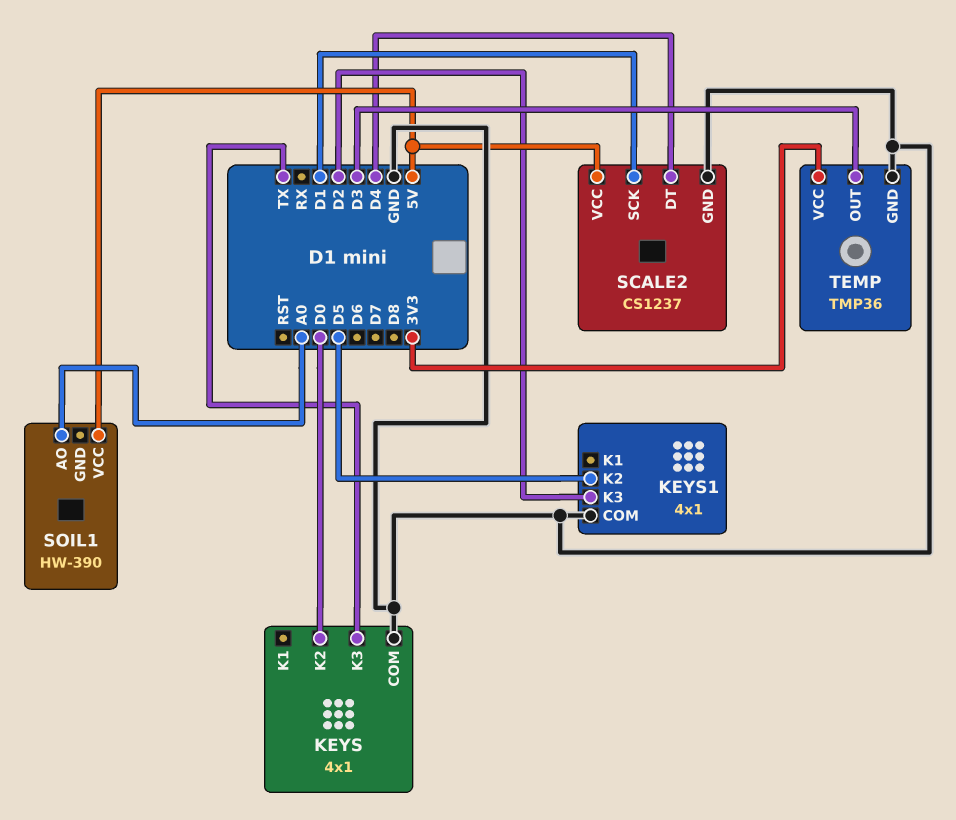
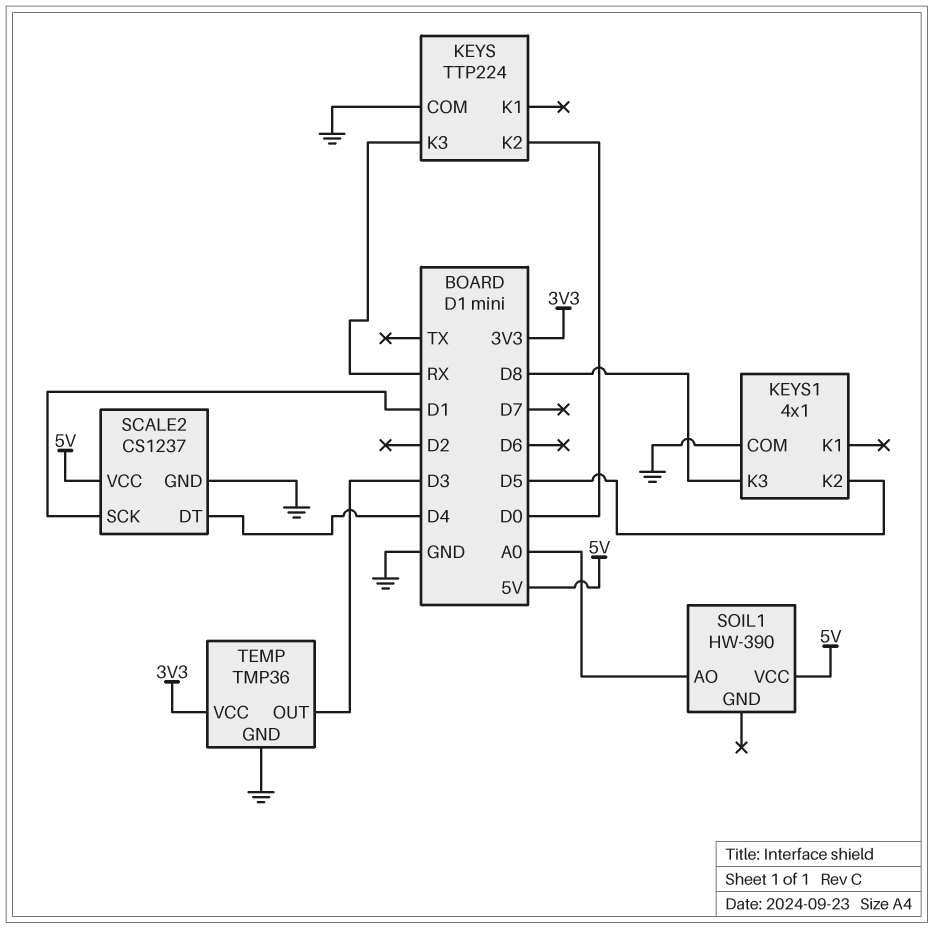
KEYS: 4x1 -> TTP224
KEYS pin K3: TX -> RX
KEYS1 pin K3: D2 -> D8

